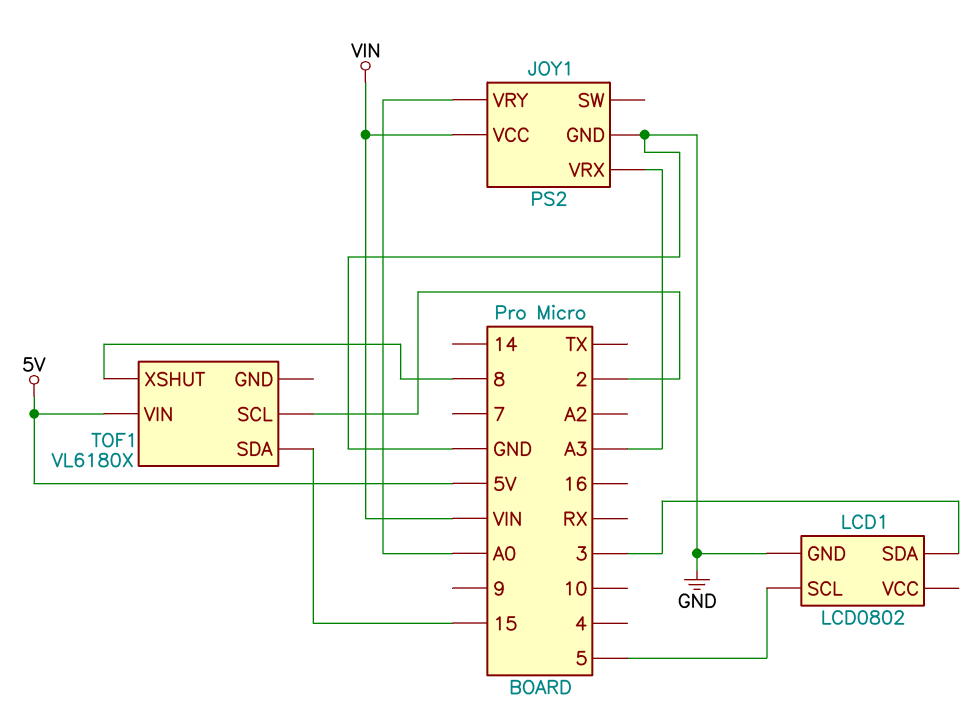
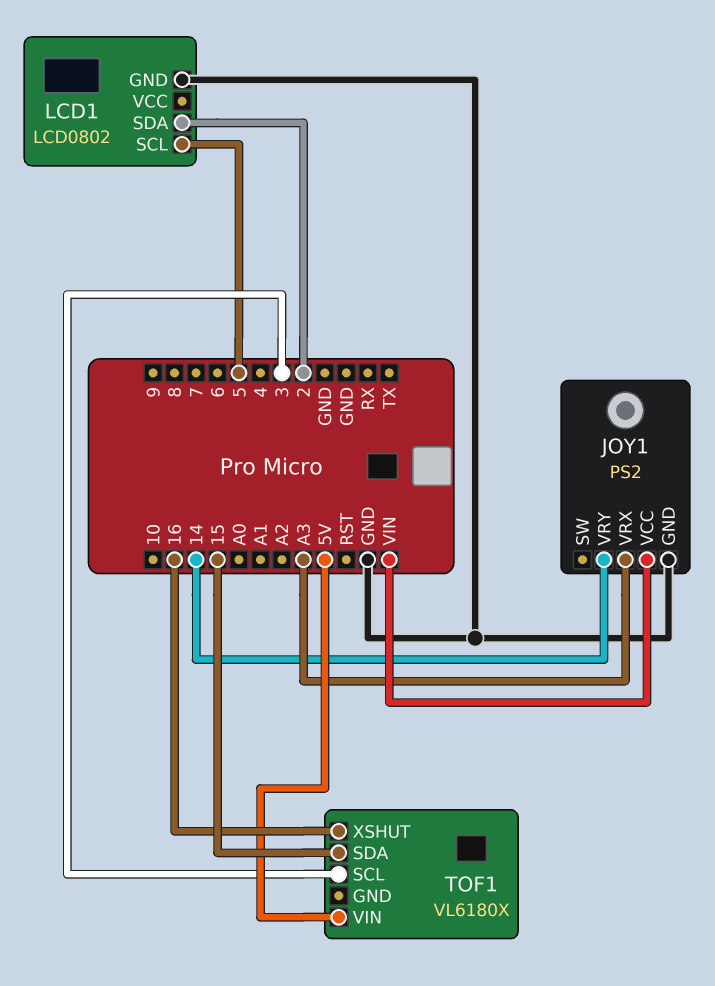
JOY1 pin VRY: A0 -> 14
LCD1 pin SDA: 3 -> 2
TOF1 pin SCL: 2 -> 3
TOF1 pin XSHUT: 8 -> 16

